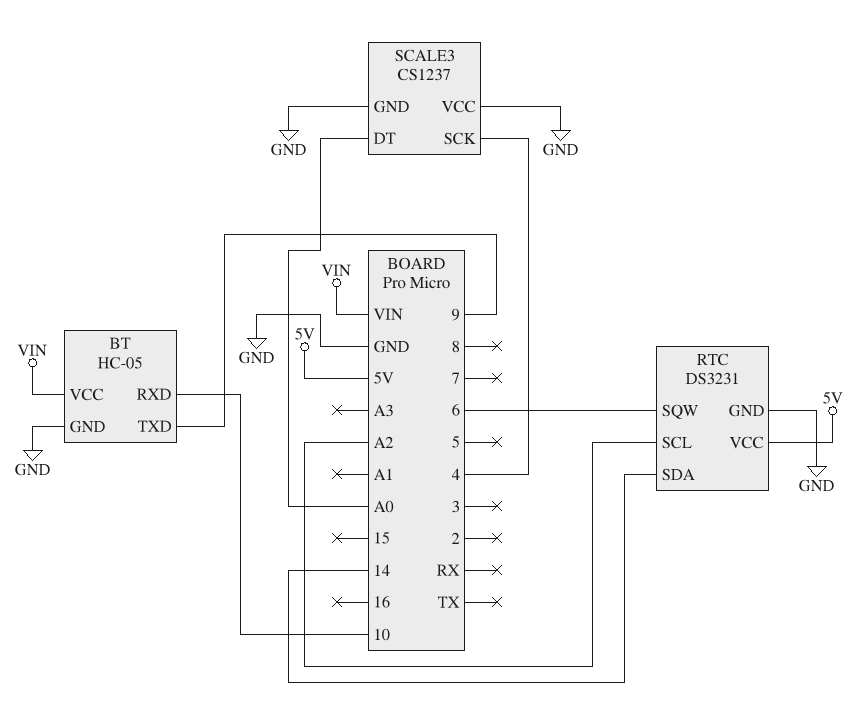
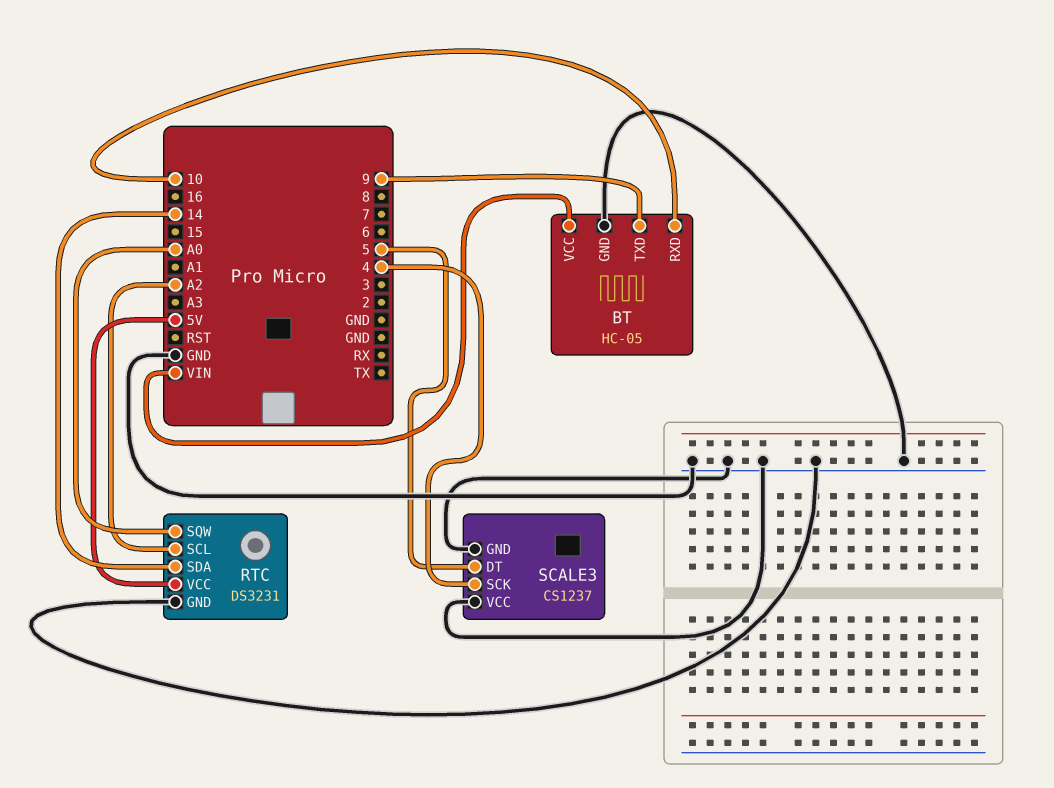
RTC pin SQW: 6 -> A0
SCALE3 pin DT: A0 -> 5

